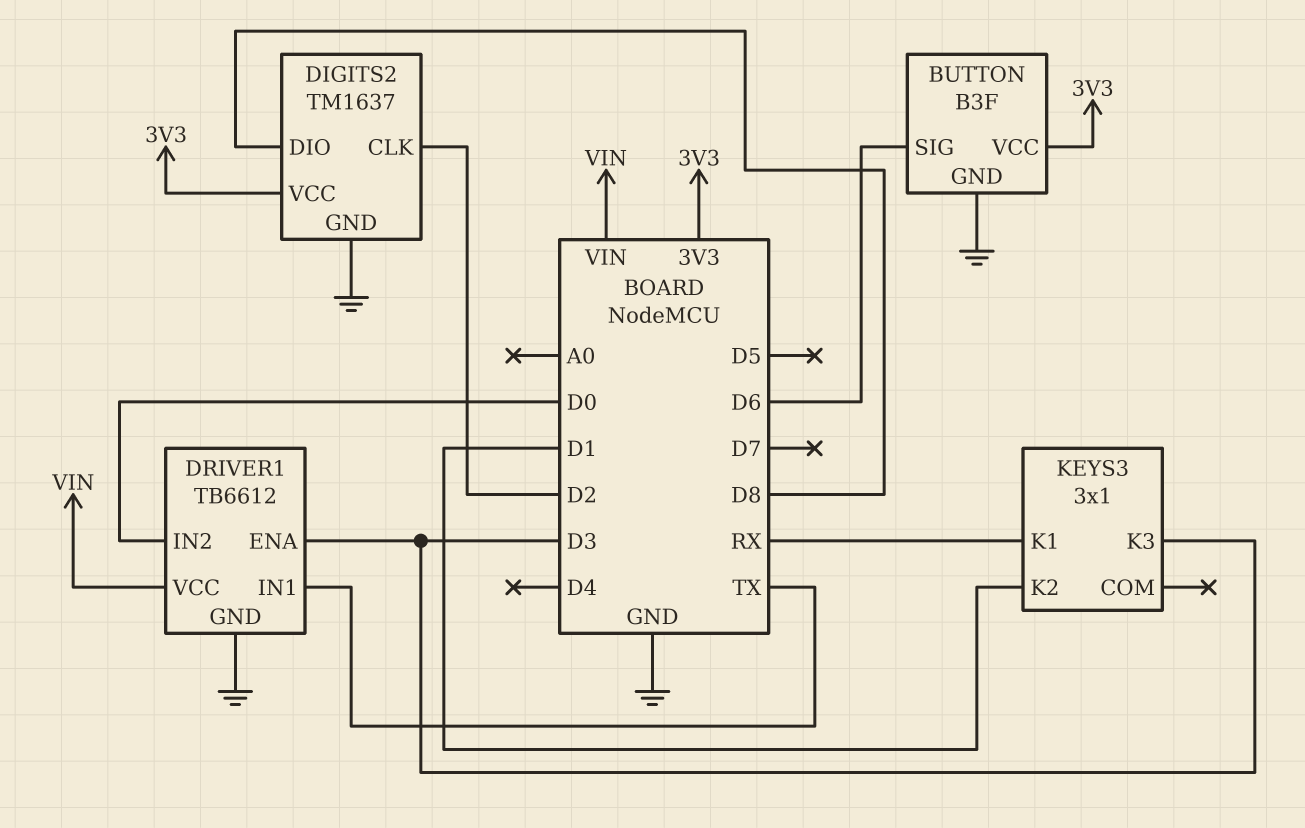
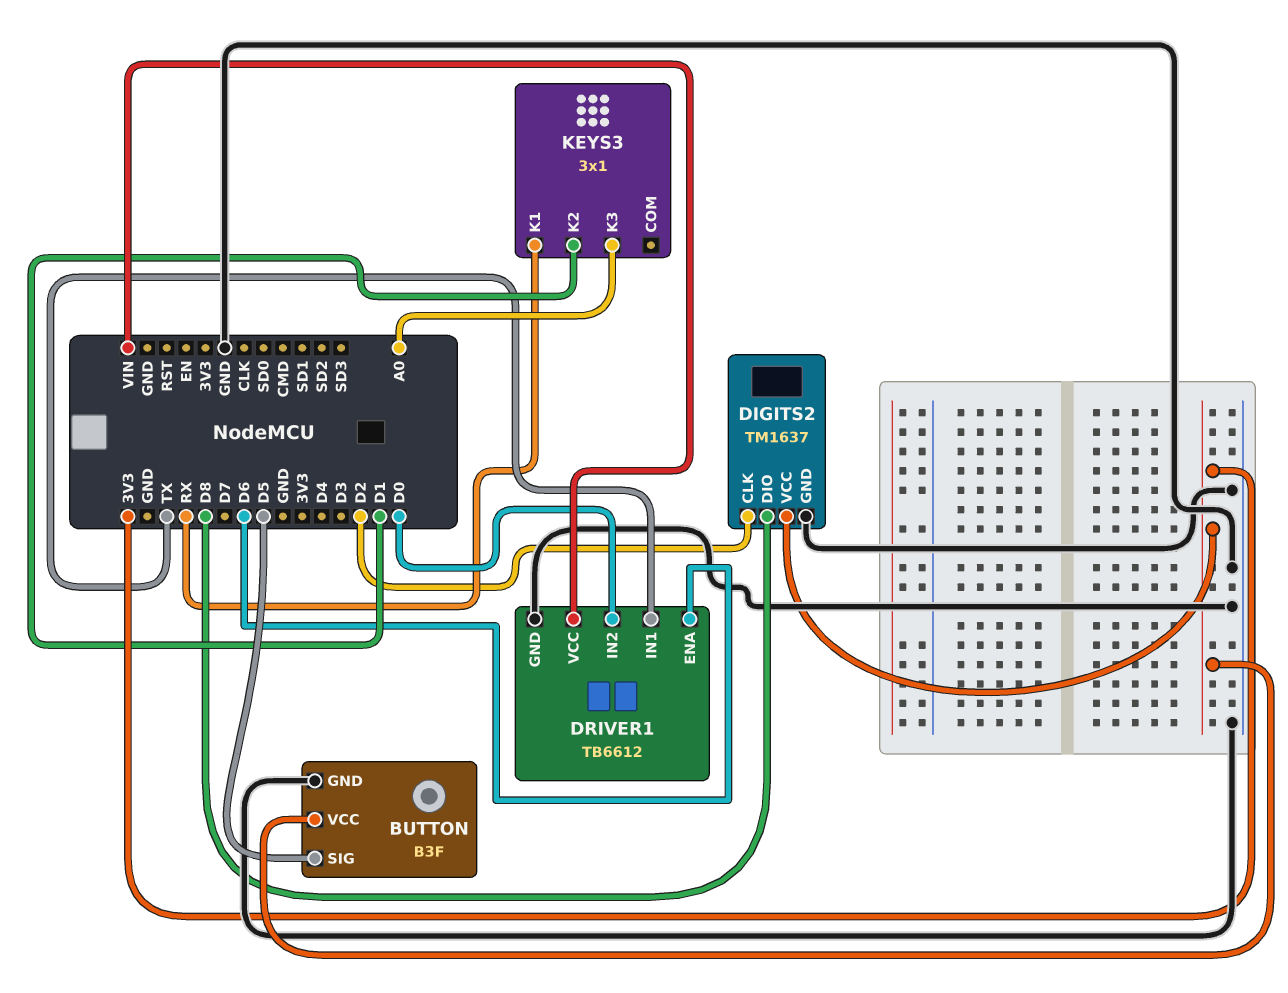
BUTTON pin SIG: D6 -> D5
DRIVER1 pin ENA: D3 -> D6
KEYS3 pin K3: D3 -> A0

